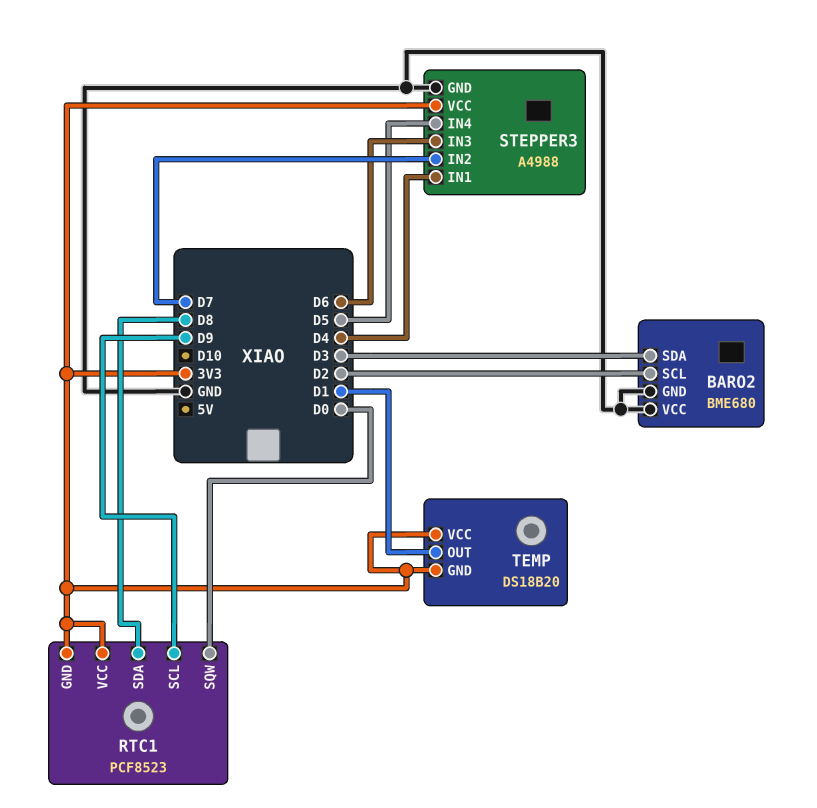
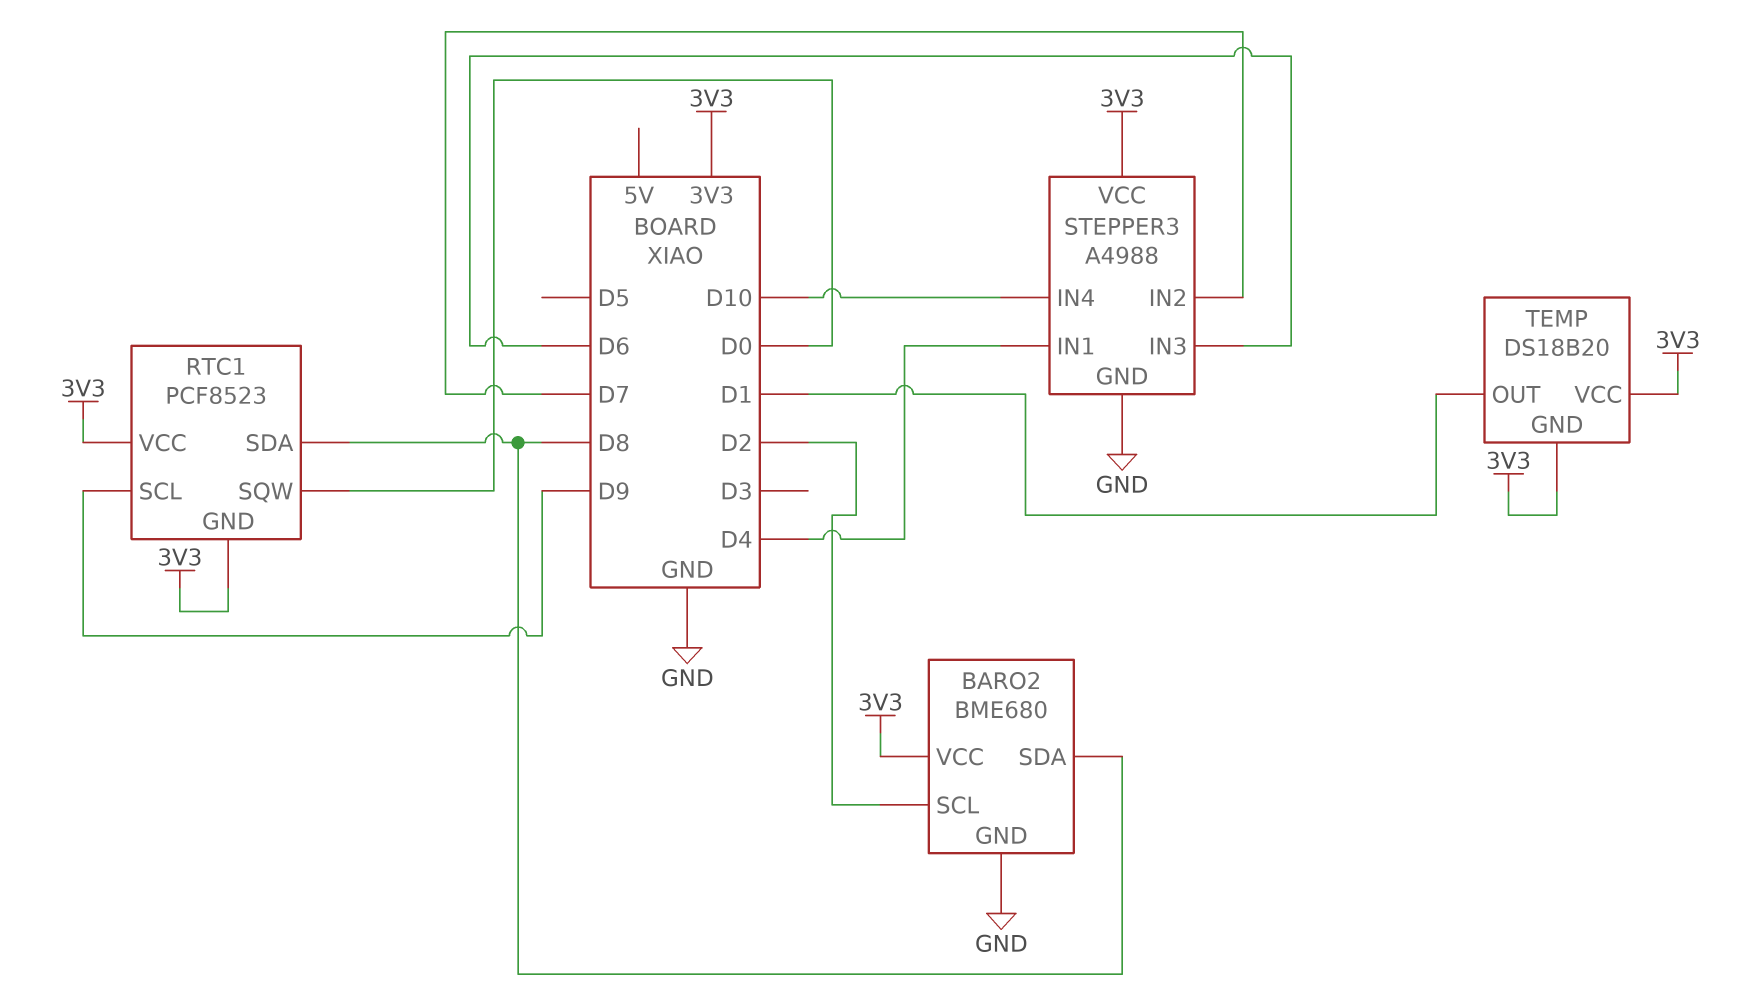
BARO2 pin SDA: D3 -> D8
BARO2 pin VCC: GND -> 3V3
STEPPER3 pin IN4: D5 -> D10

